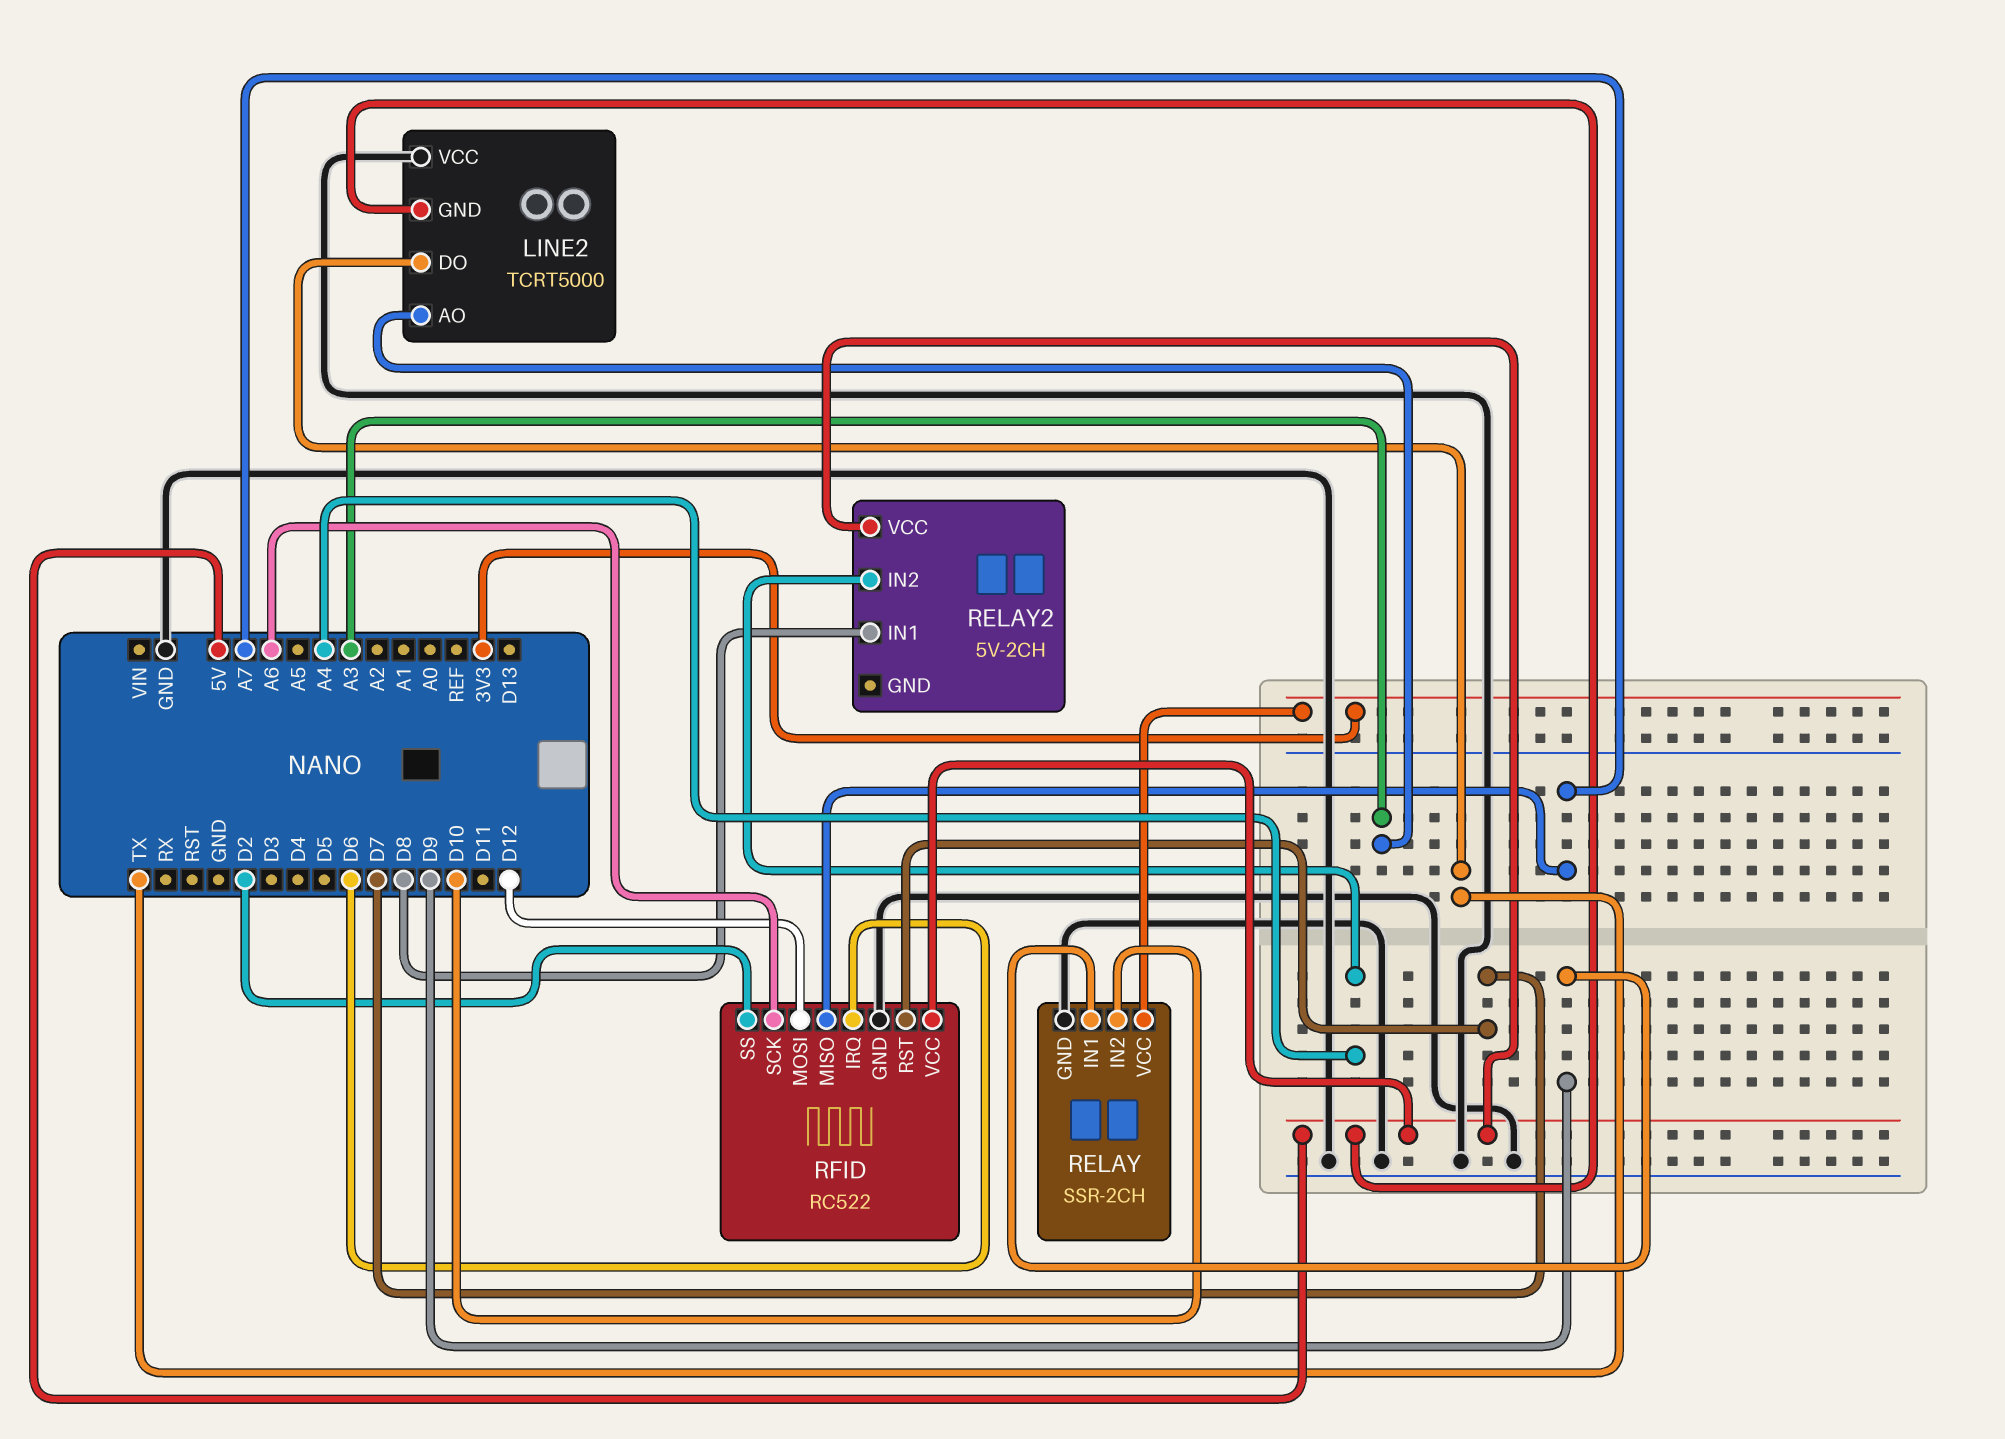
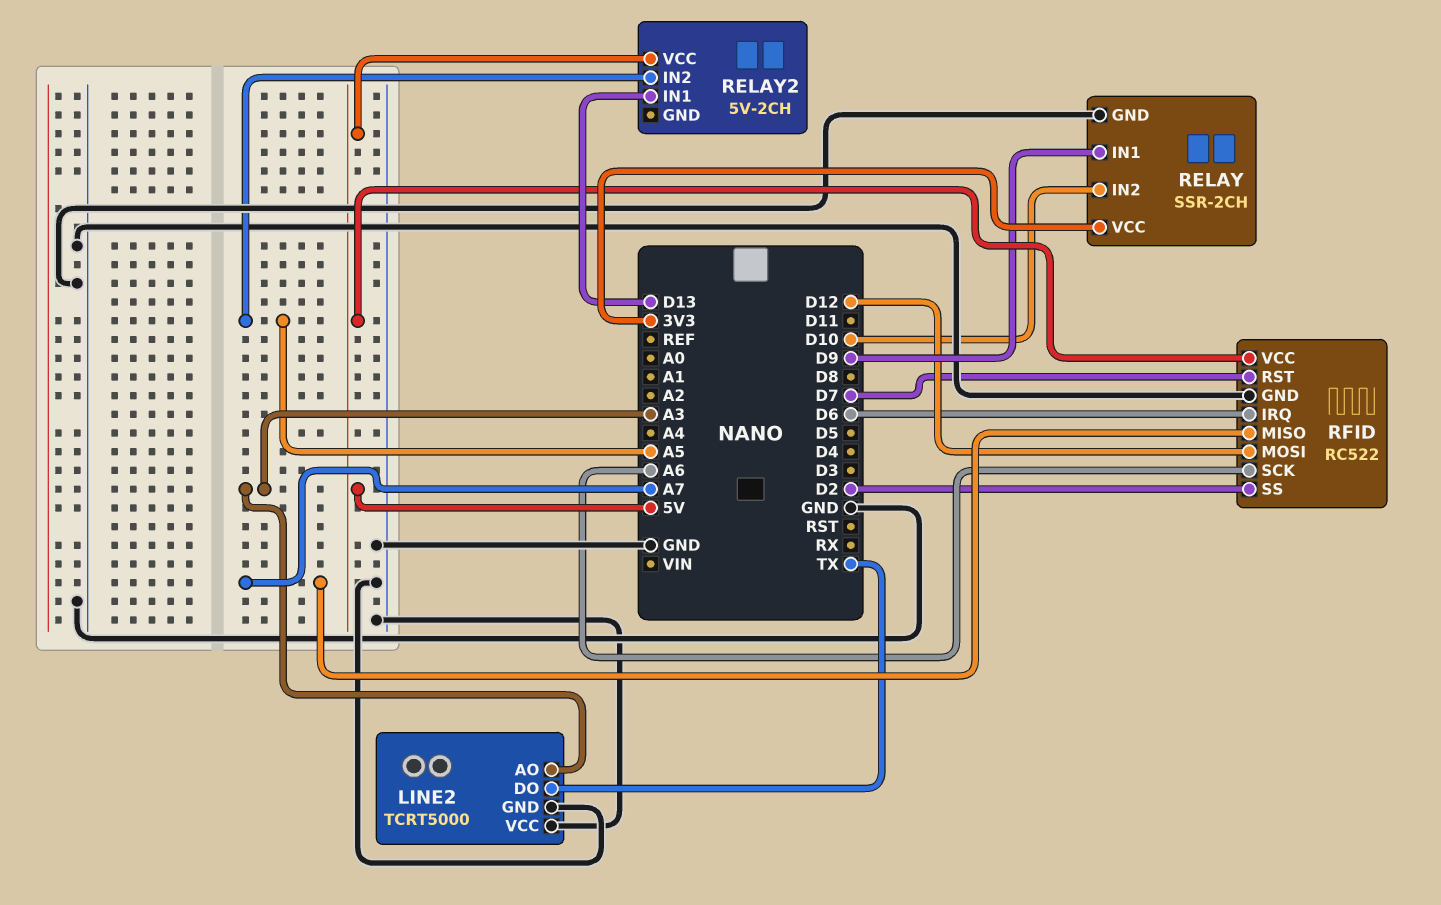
LINE2 pin GND: 5V -> GND
RELAY2 pin IN1: D8 -> D13
RELAY2 pin IN2: A4 -> A5

